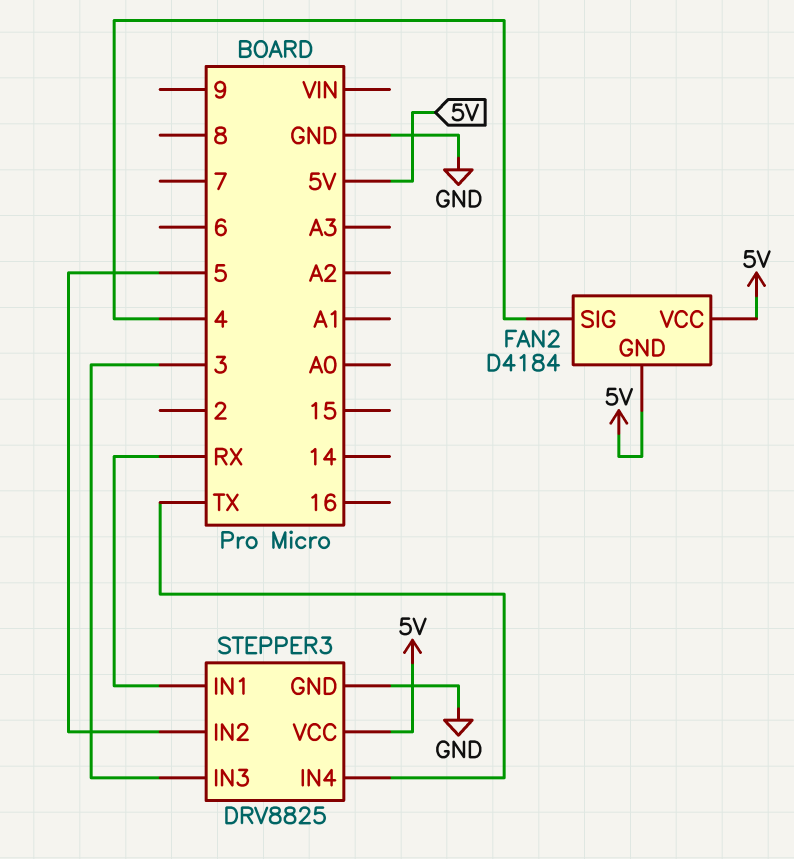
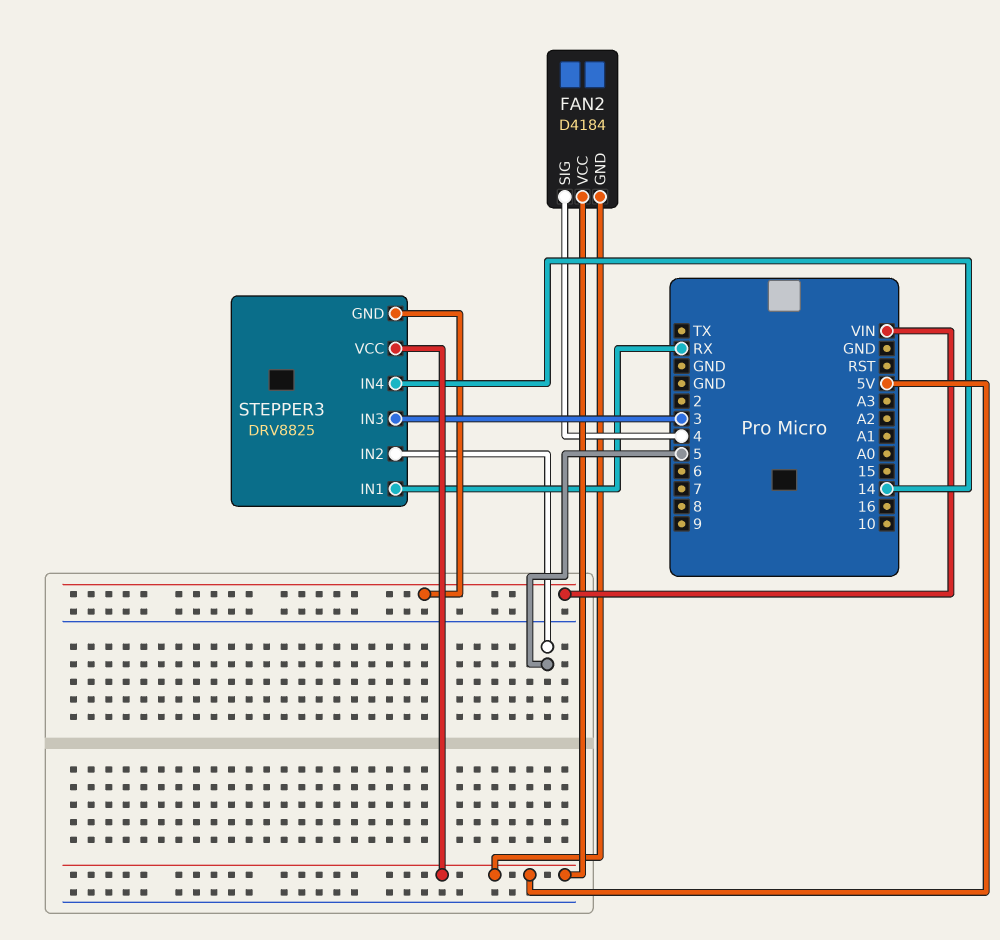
STEPPER3 pin GND: GND -> VIN
STEPPER3 pin IN4: TX -> 14

